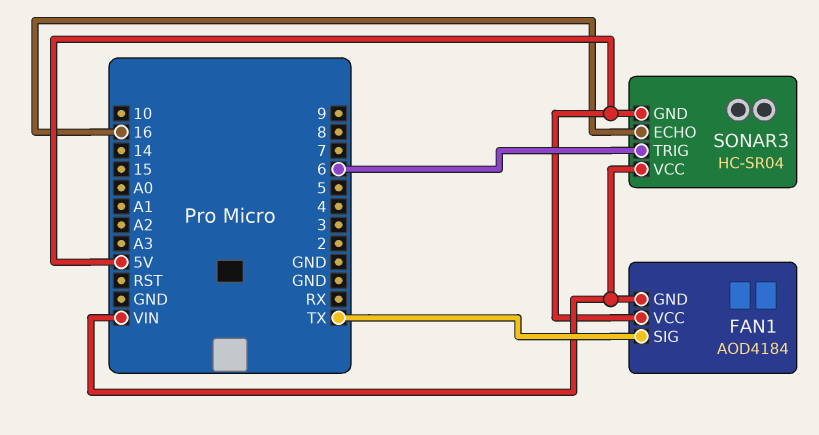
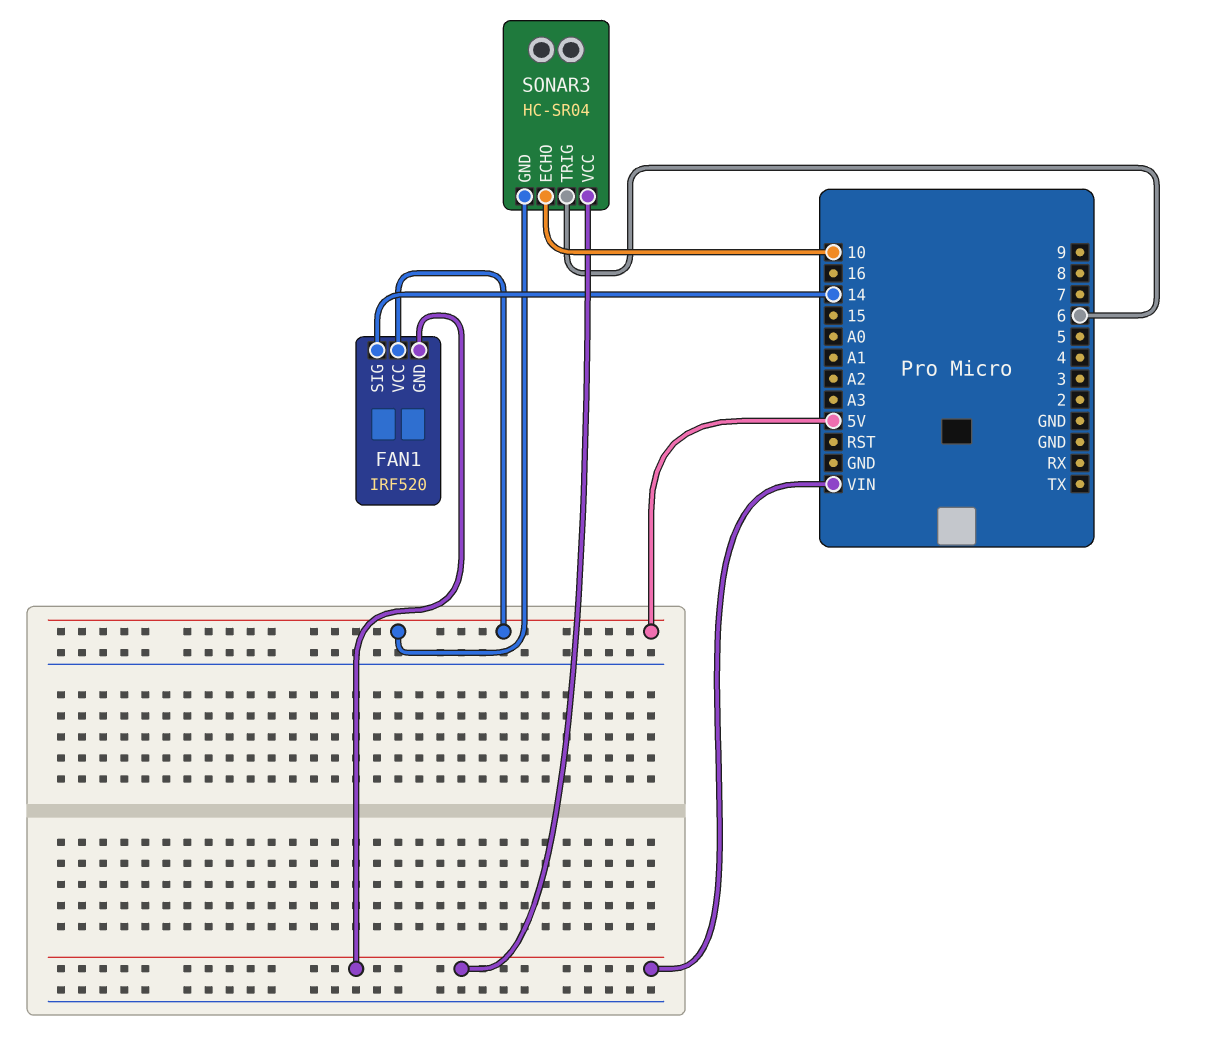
FAN1: AOD4184 -> IRF520
FAN1 pin SIG: TX -> 14
SONAR3 pin ECHO: 16 -> 10

